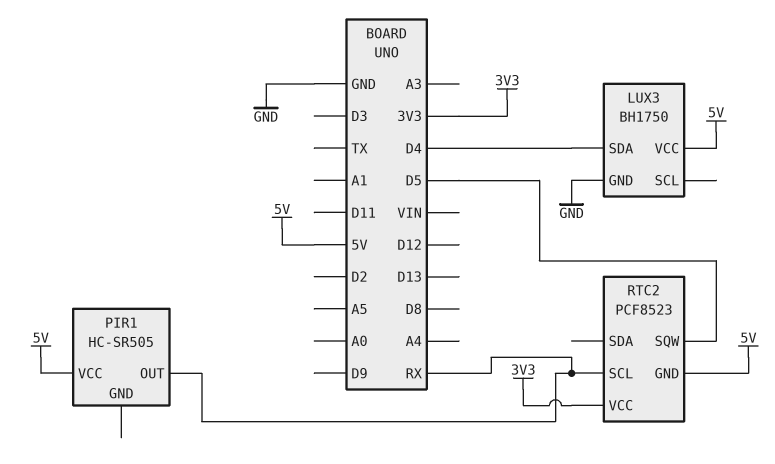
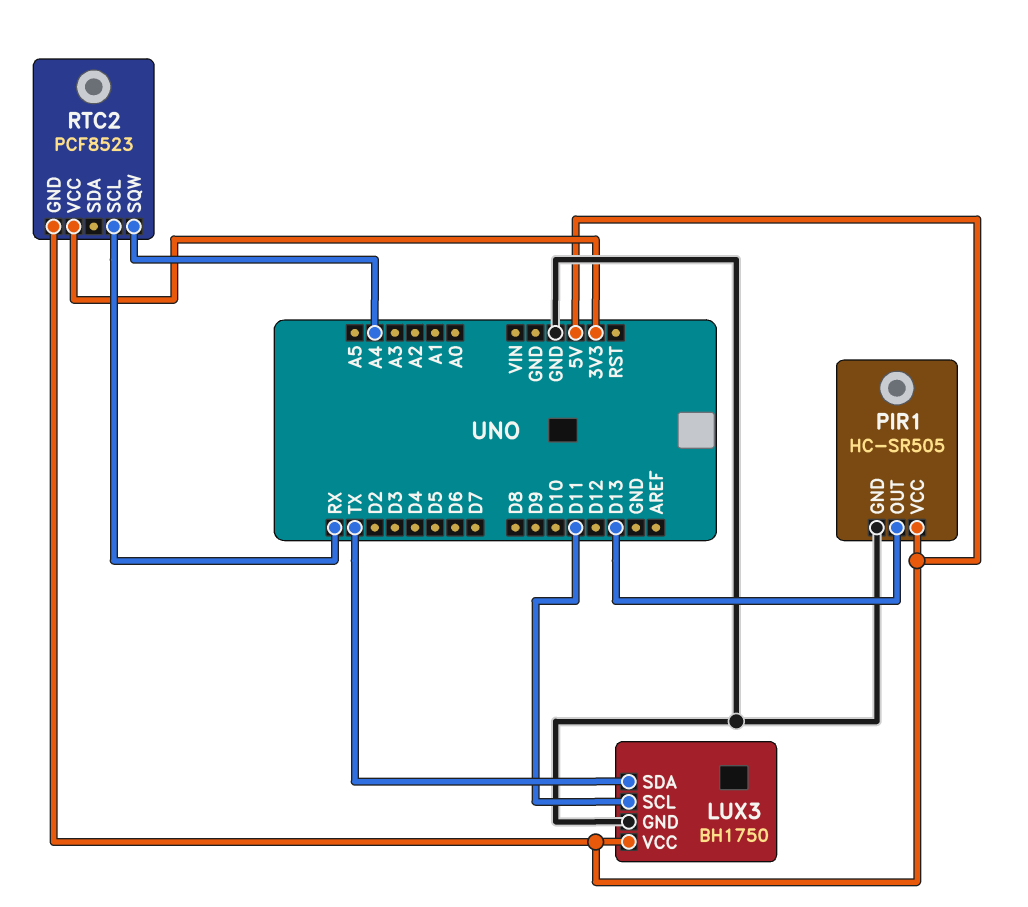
LUX3 pin SCL: none -> D11
LUX3 pin SDA: D4 -> TX
PIR1 pin GND: none -> GND
PIR1 pin OUT: RX -> D13
RTC2 pin SQW: D5 -> A4

